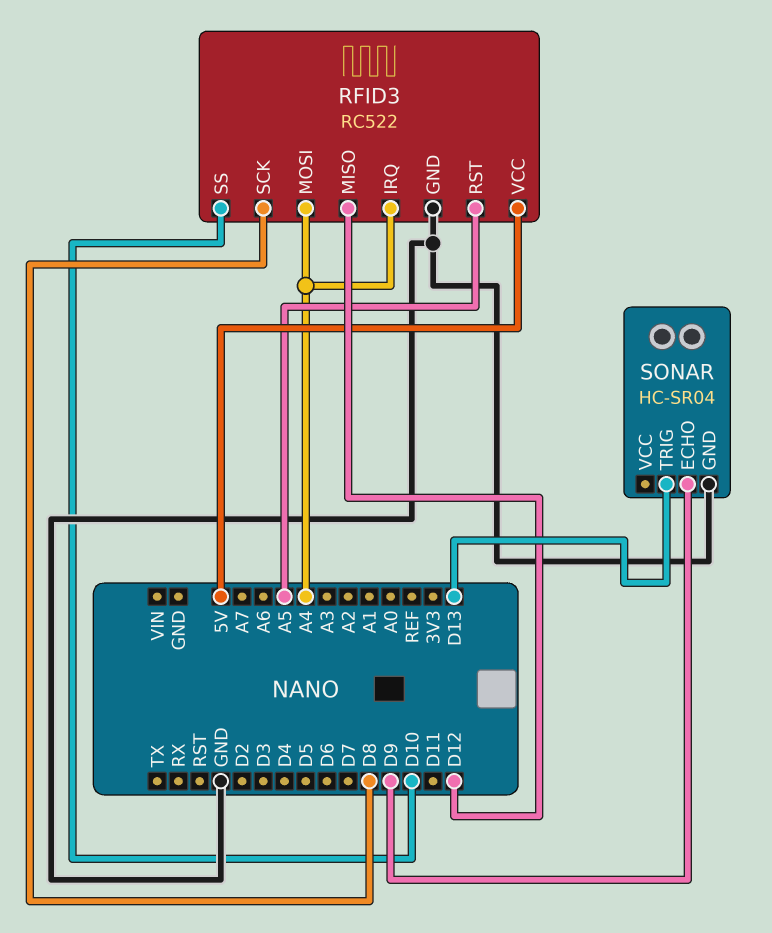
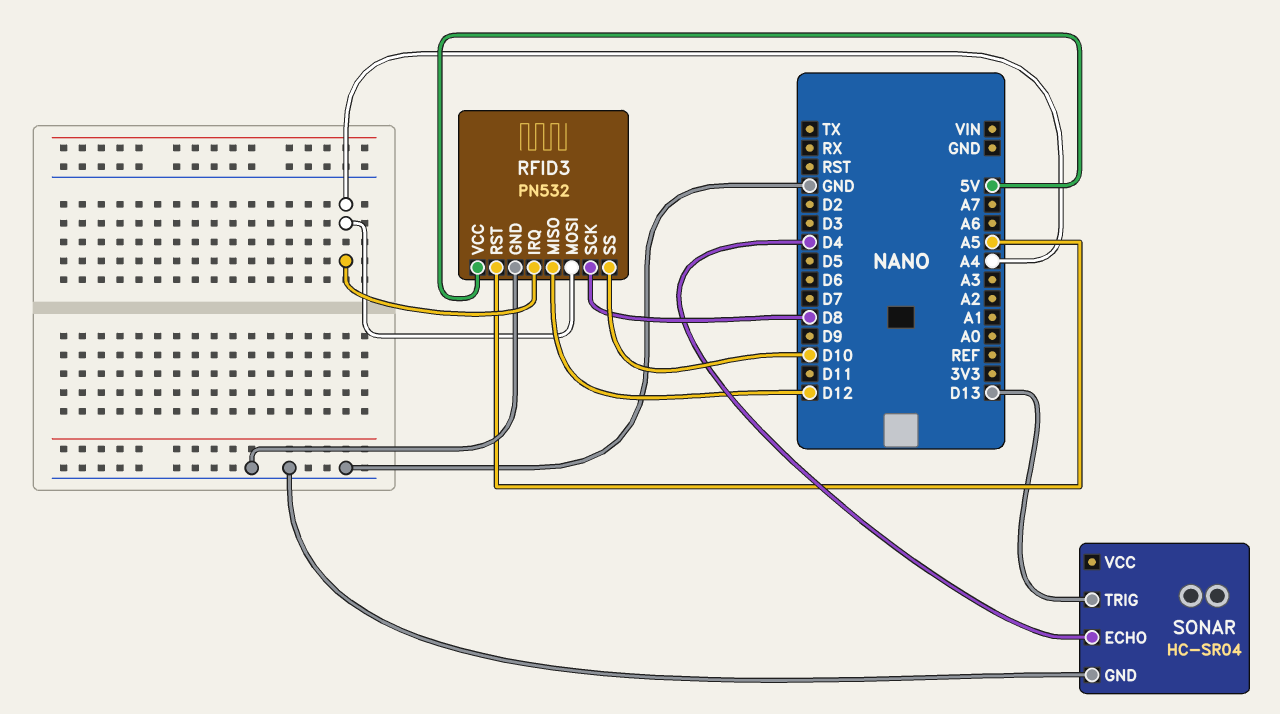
RFID3: RC522 -> PN532
SONAR pin ECHO: D9 -> D4

